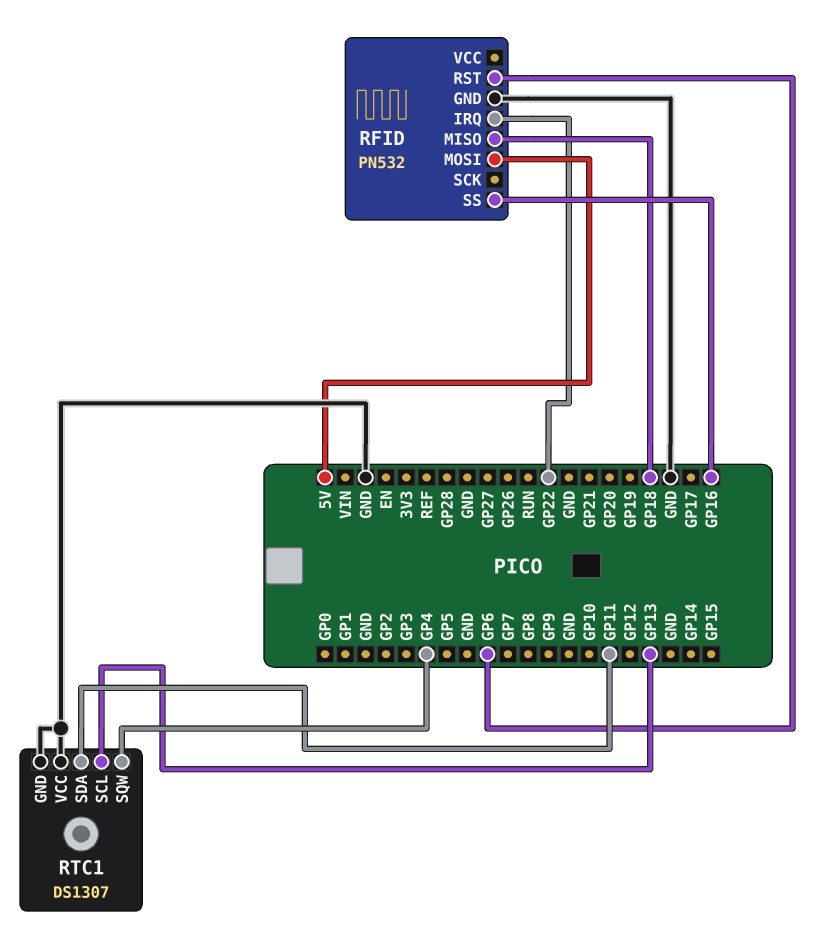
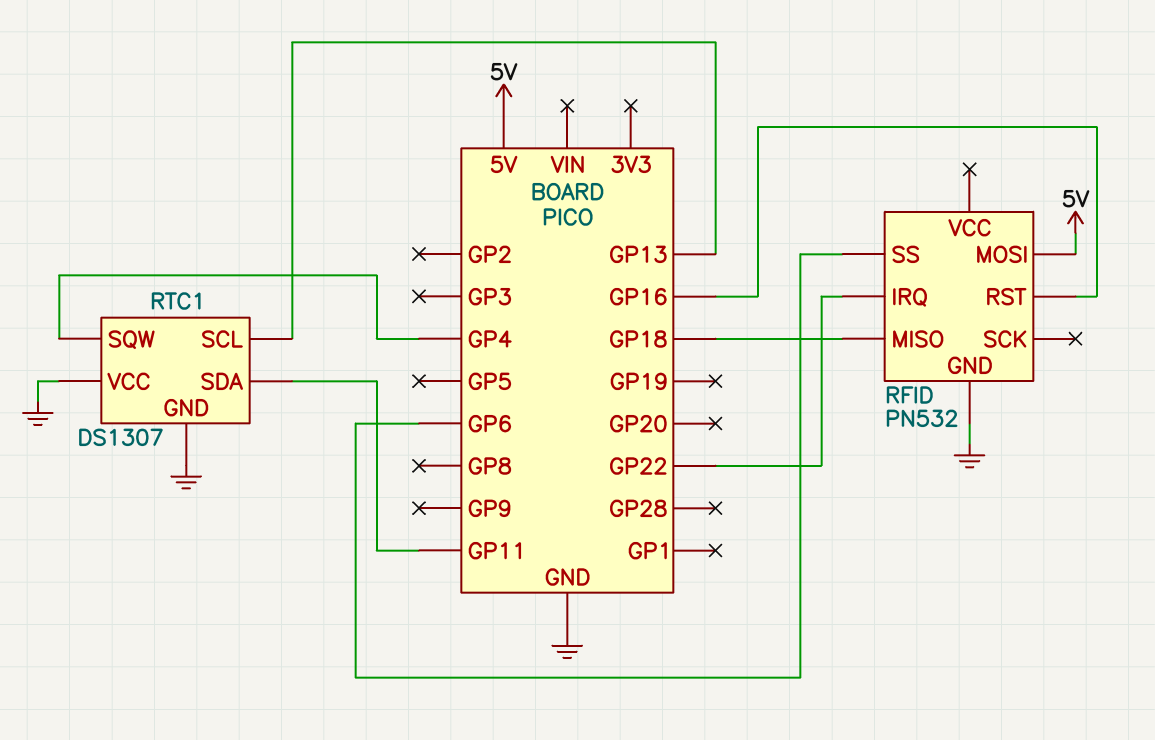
RFID pin RST: GP6 -> GP16
RFID pin SS: GP16 -> GP6

